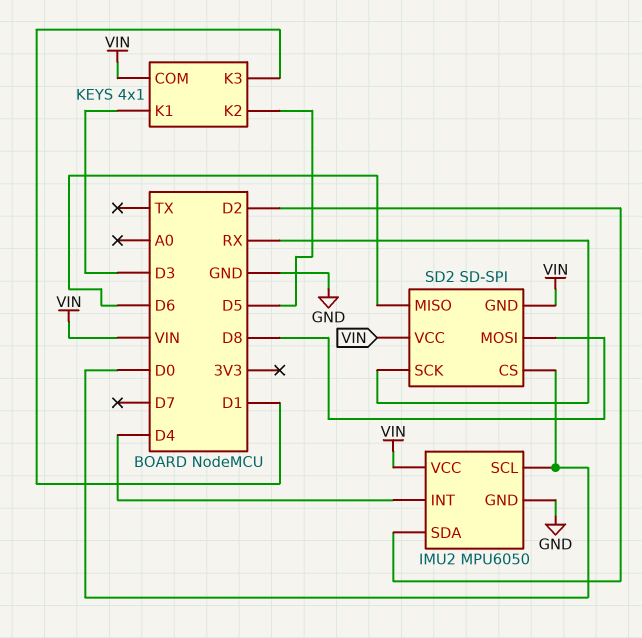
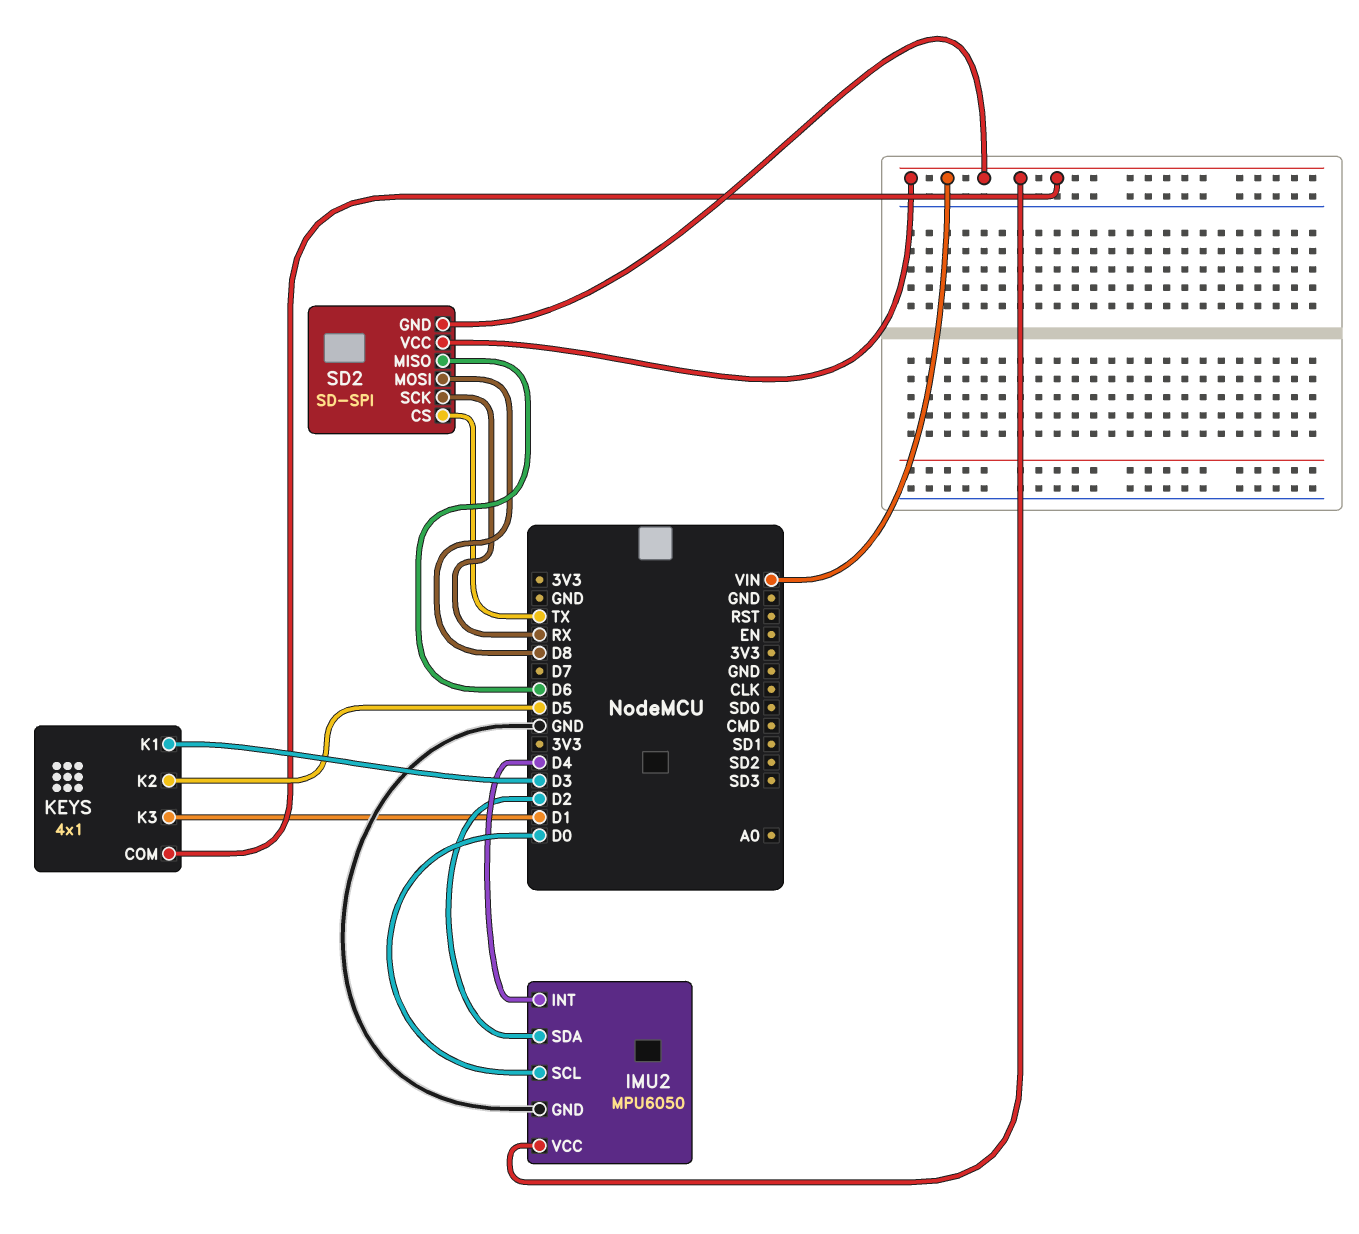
SD2 pin CS: D0 -> TX

